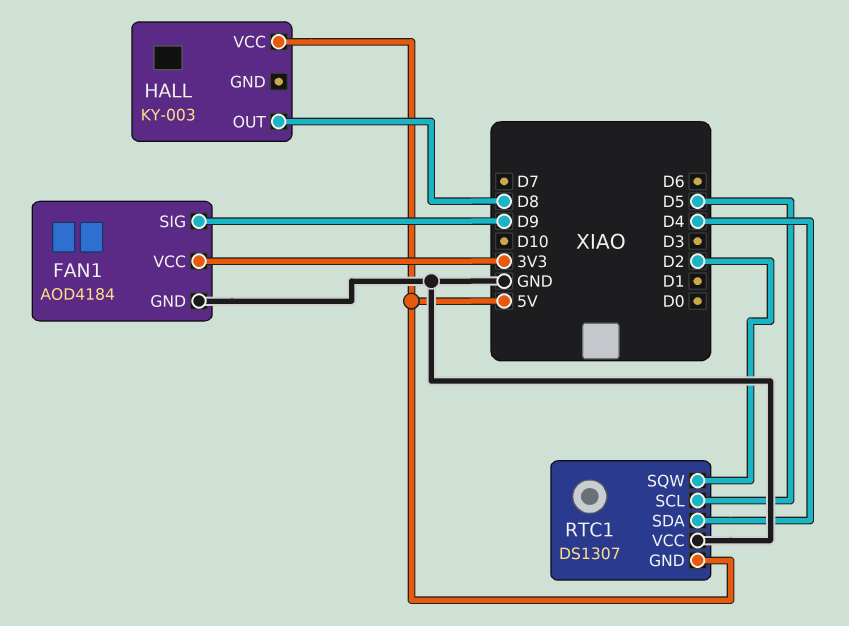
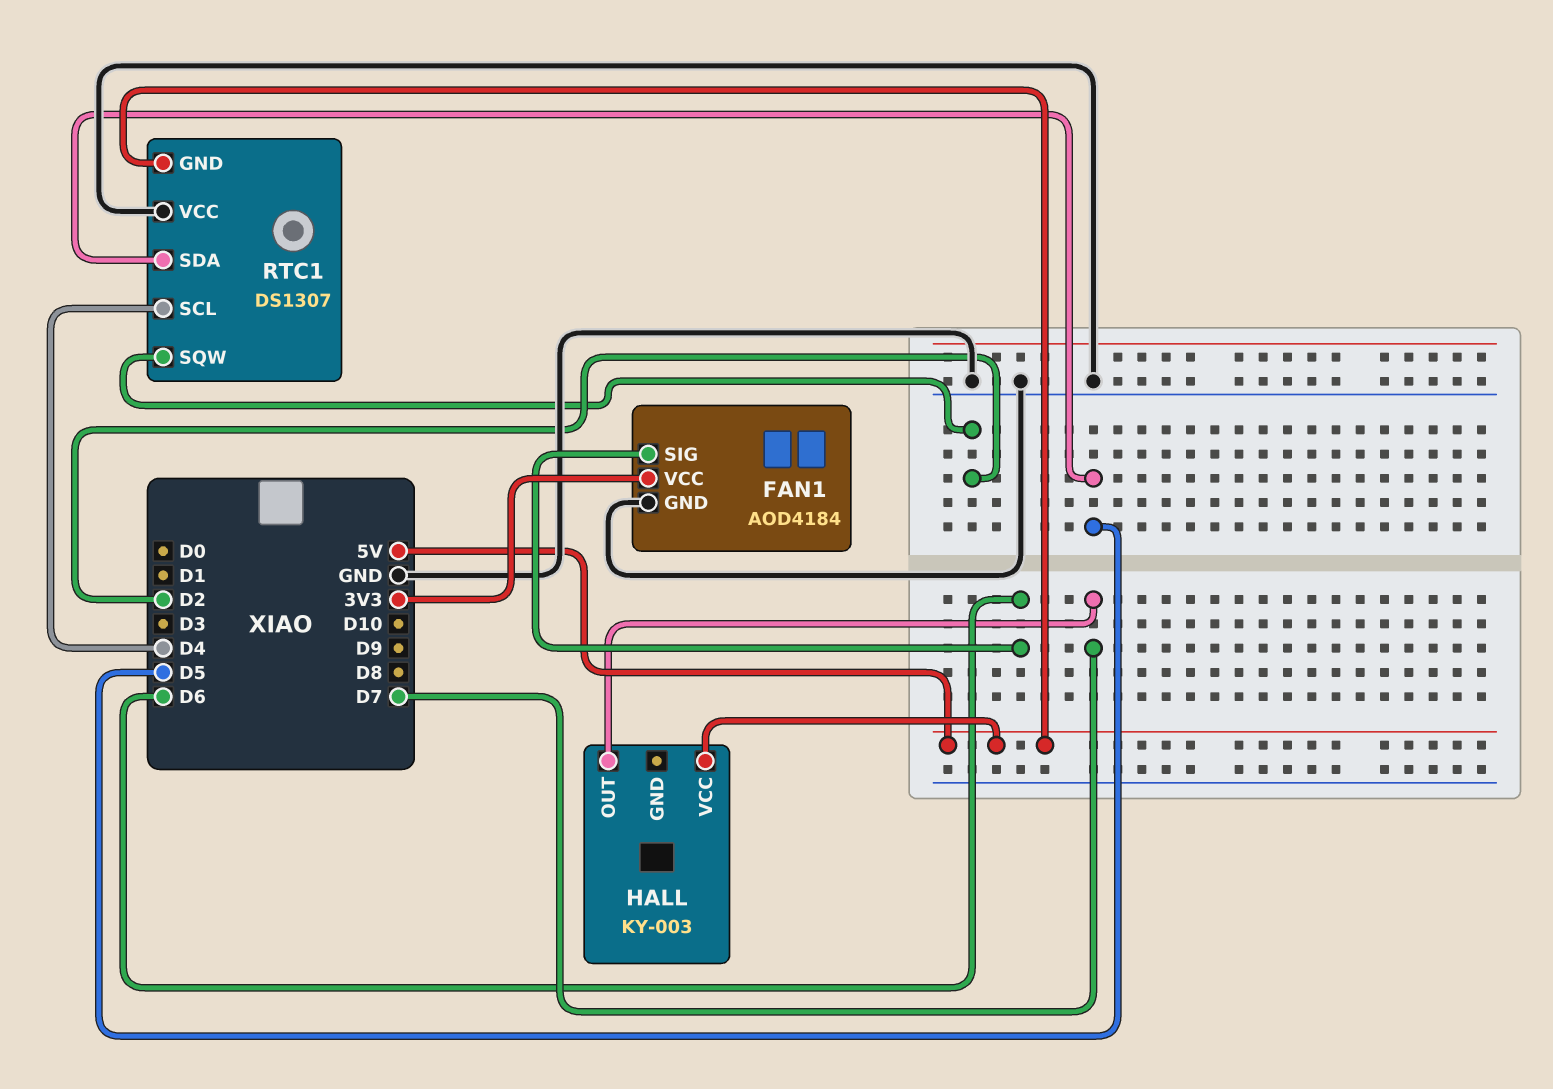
FAN1 pin SIG: D9 -> D6
HALL pin OUT: D8 -> D7
RTC1 pin SCL: D5 -> D4
RTC1 pin SDA: D4 -> D5

